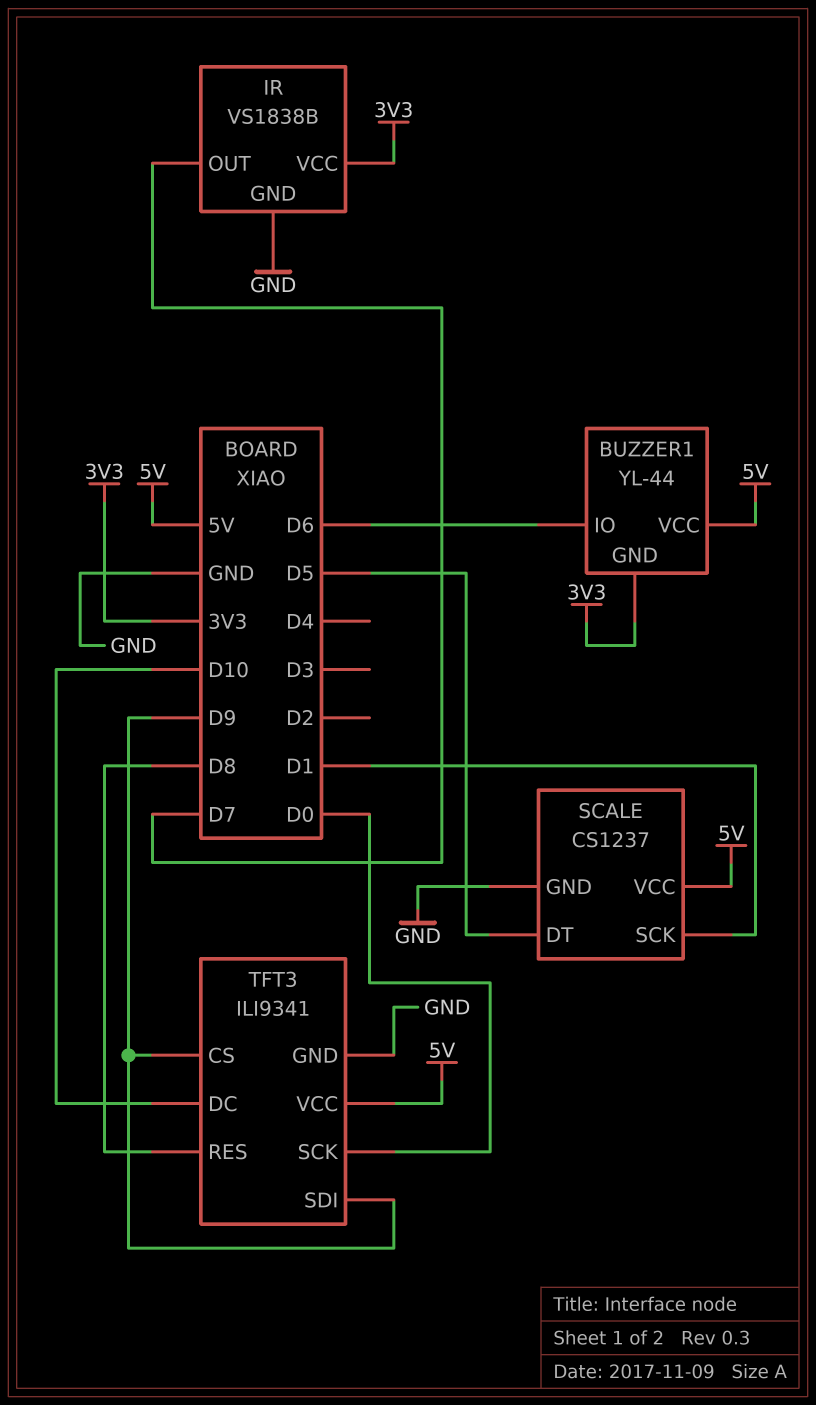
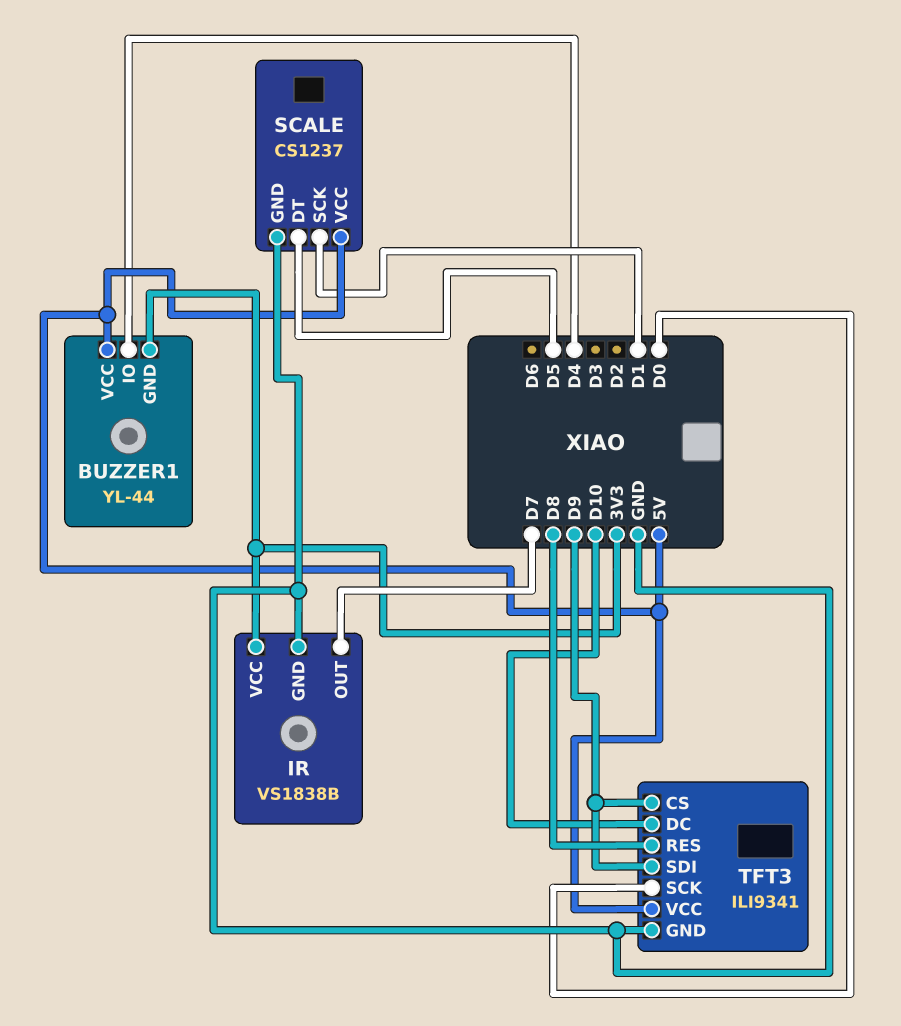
BUZZER1 pin IO: D6 -> D4

